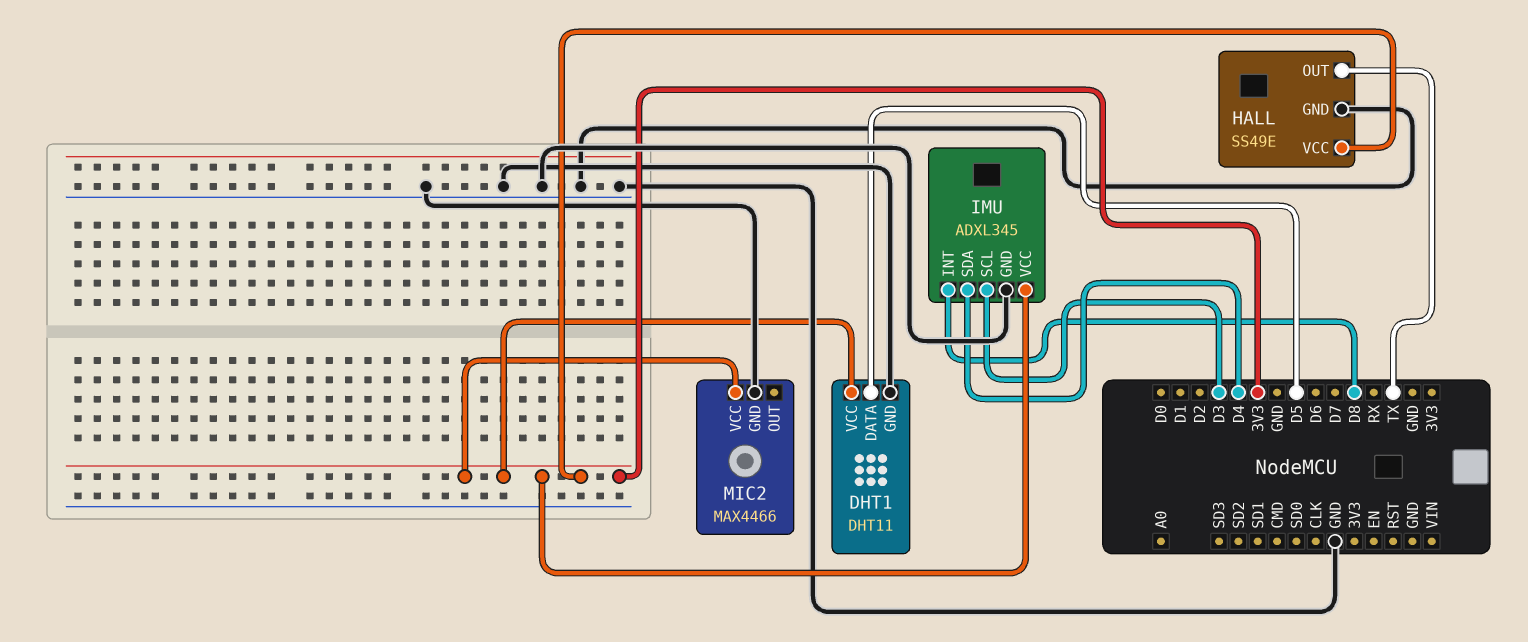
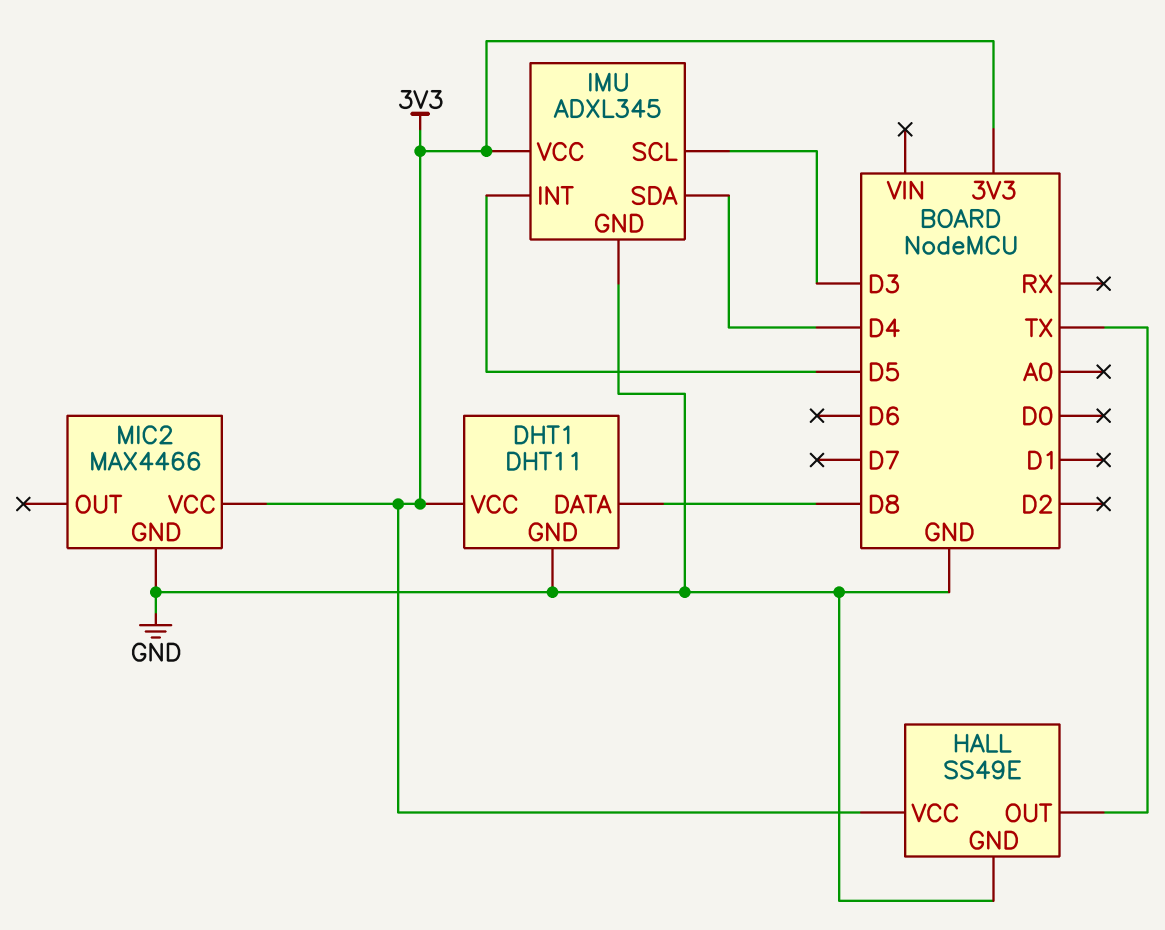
DHT1 pin DATA: D5 -> D8
IMU pin INT: D8 -> D5

